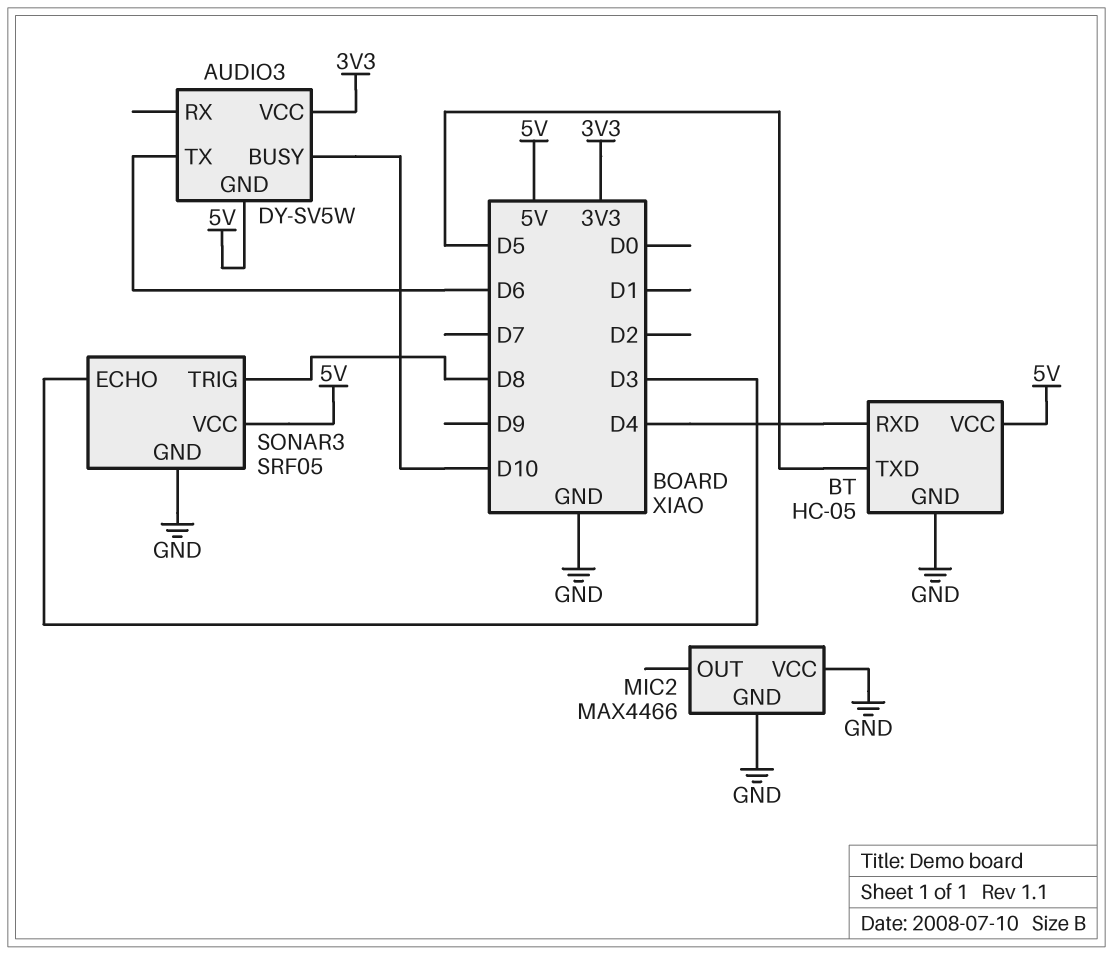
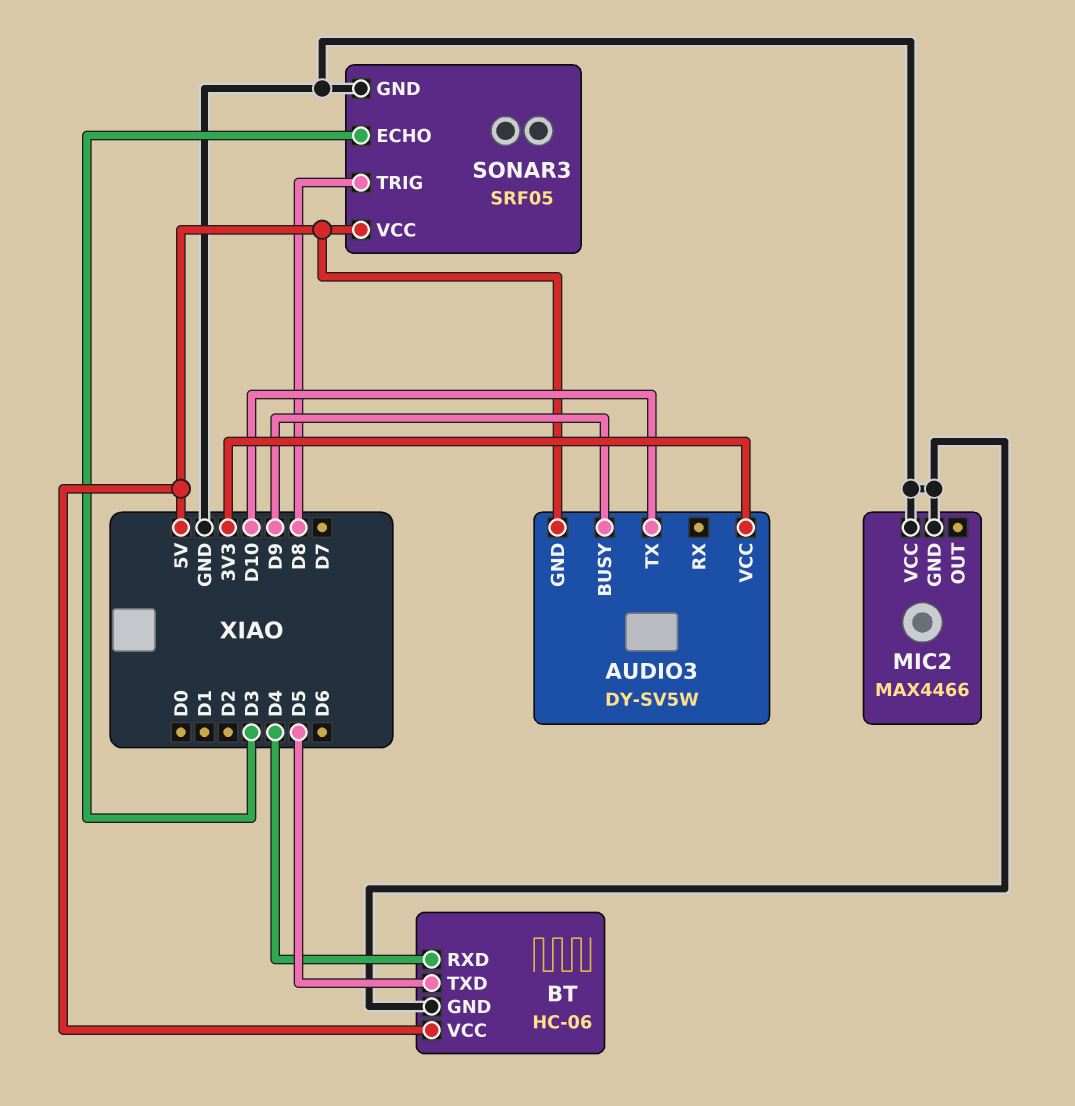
AUDIO3 pin BUSY: D10 -> D9
AUDIO3 pin TX: D6 -> D10
BT: HC-05 -> HC-06

